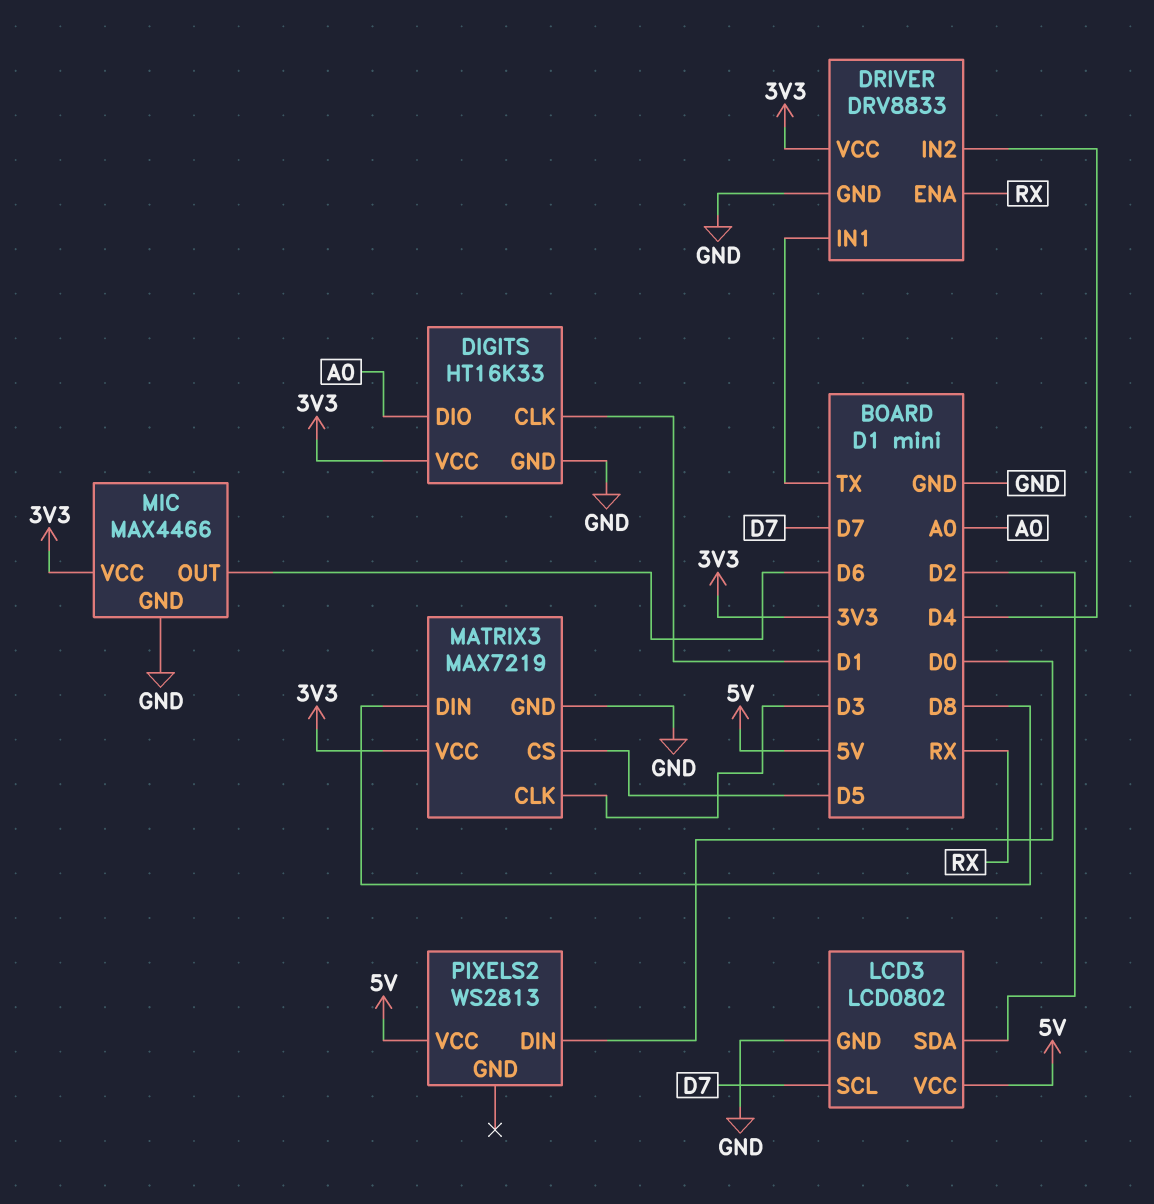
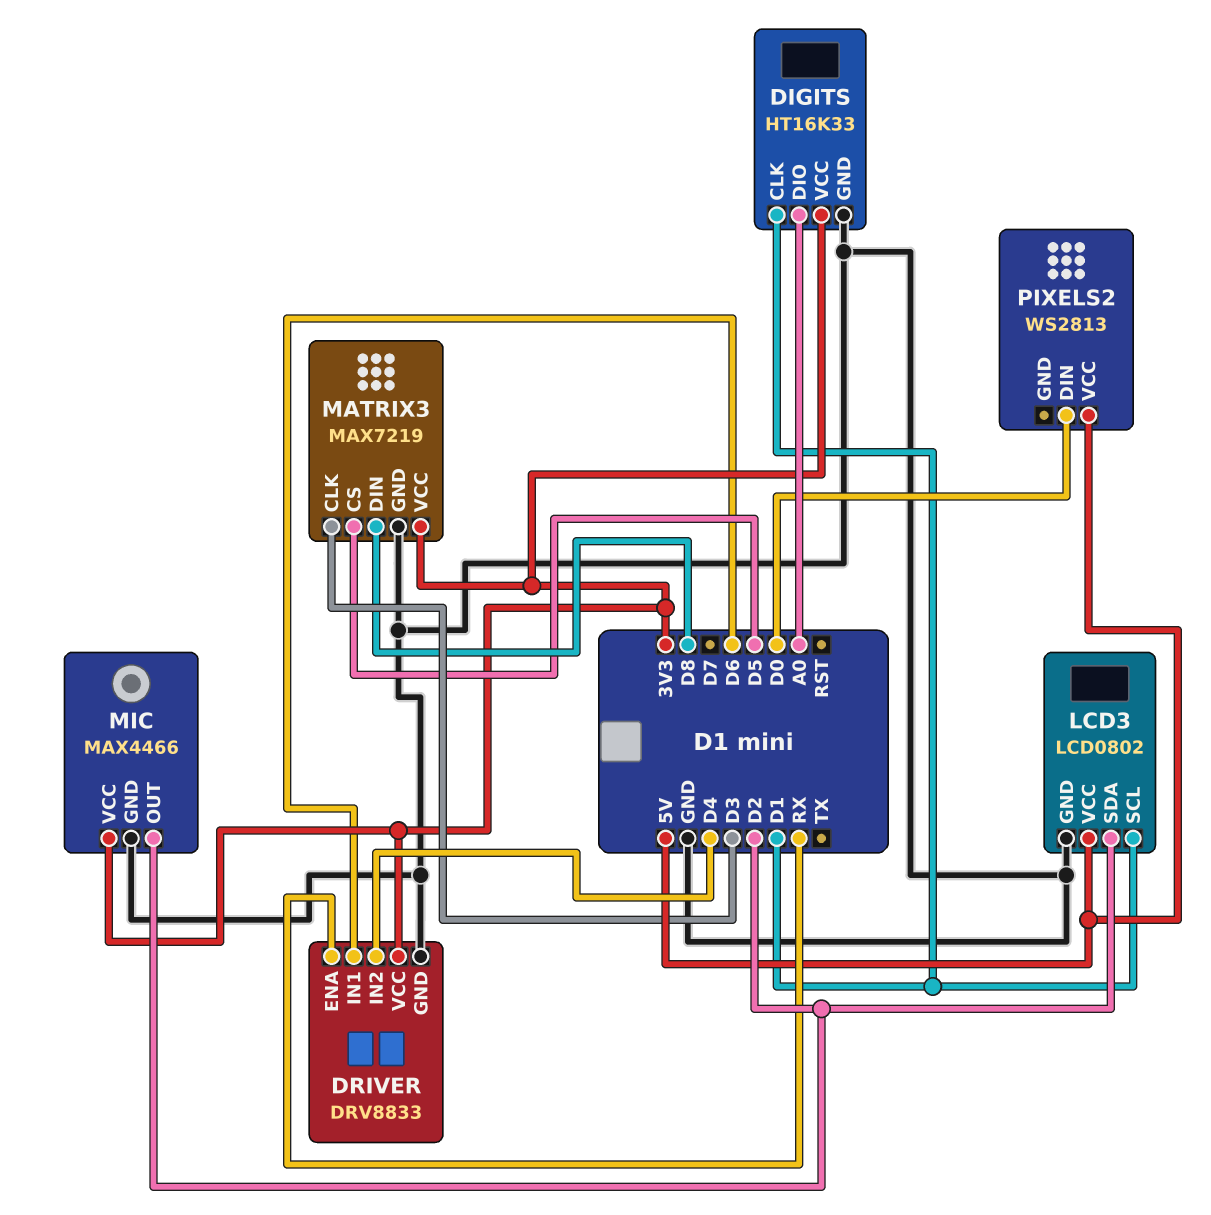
DRIVER pin IN1: TX -> D6
LCD3 pin SCL: D7 -> D1
MIC pin OUT: D6 -> D2

